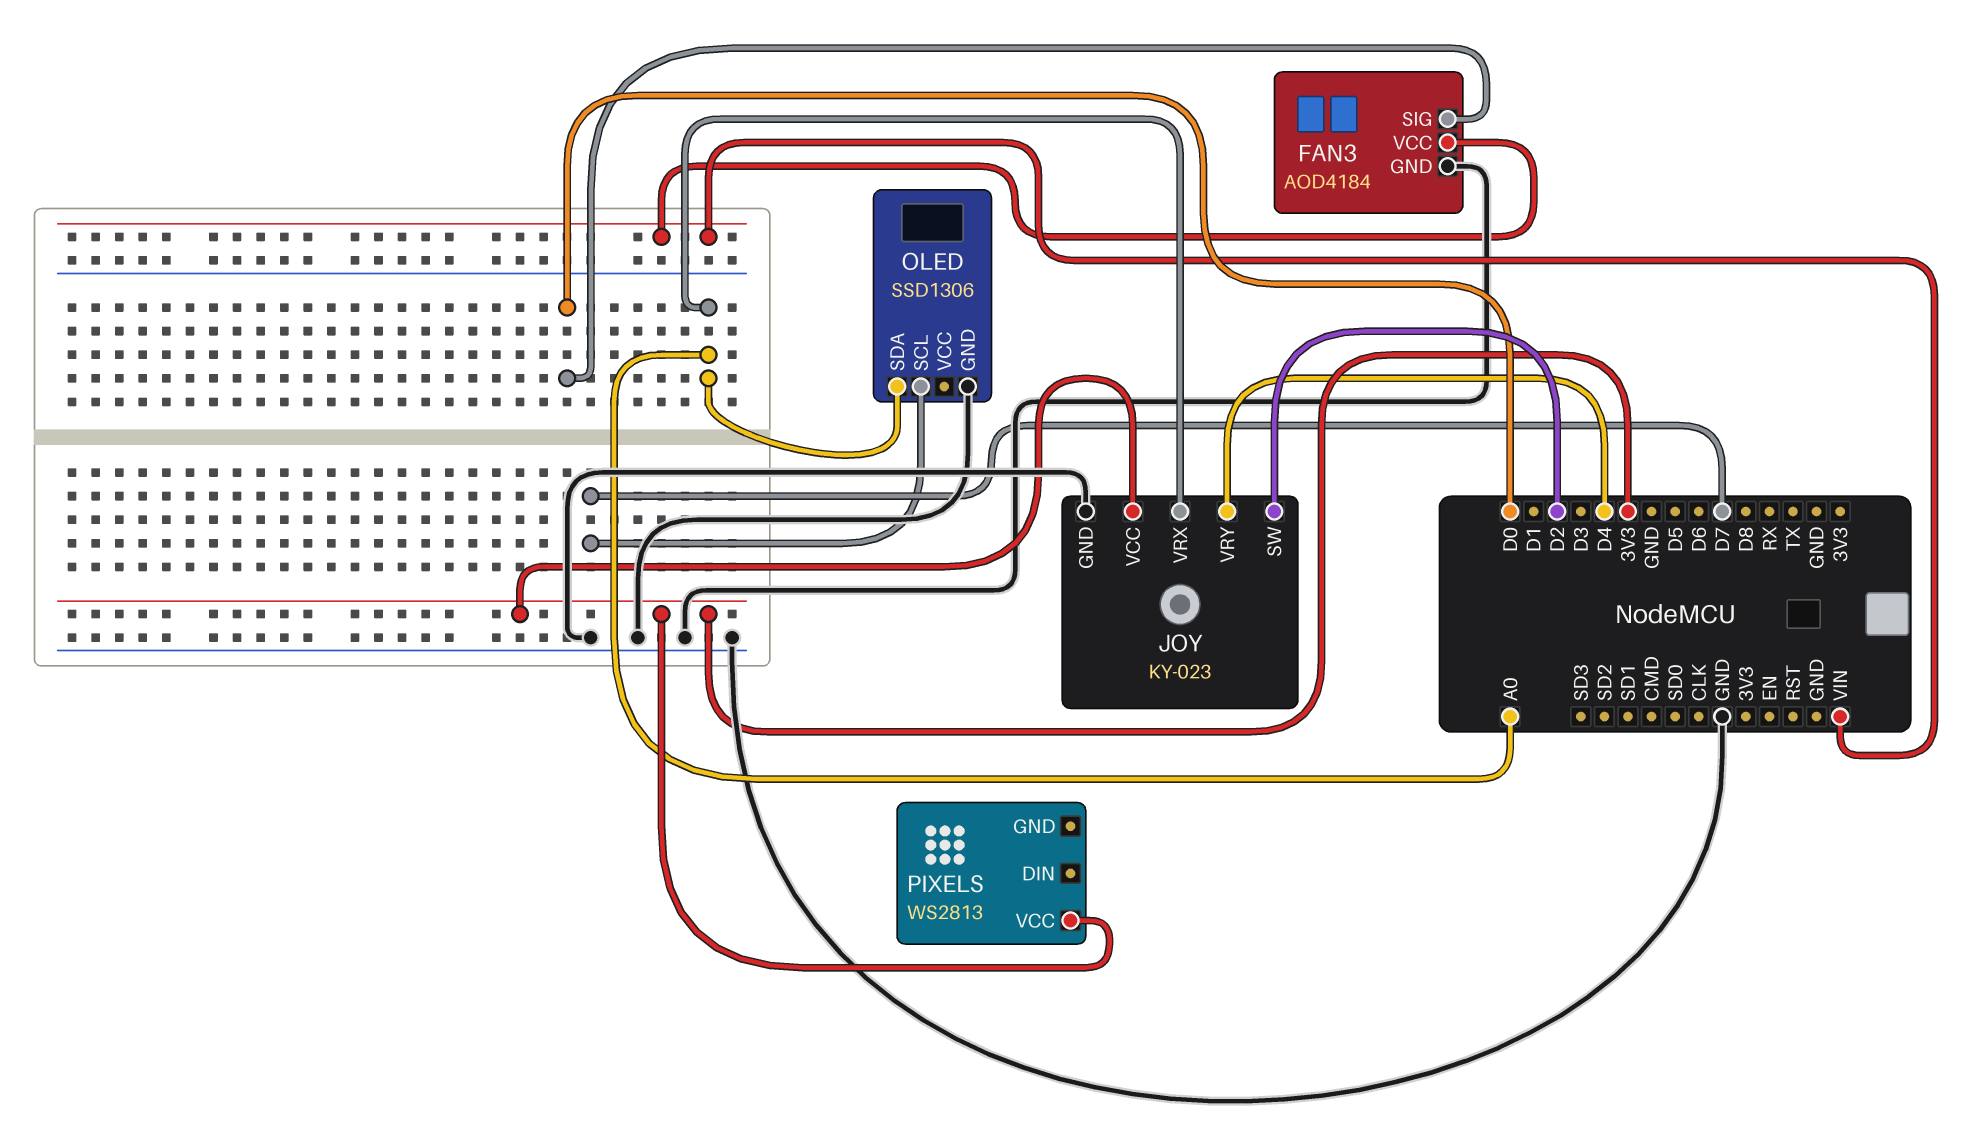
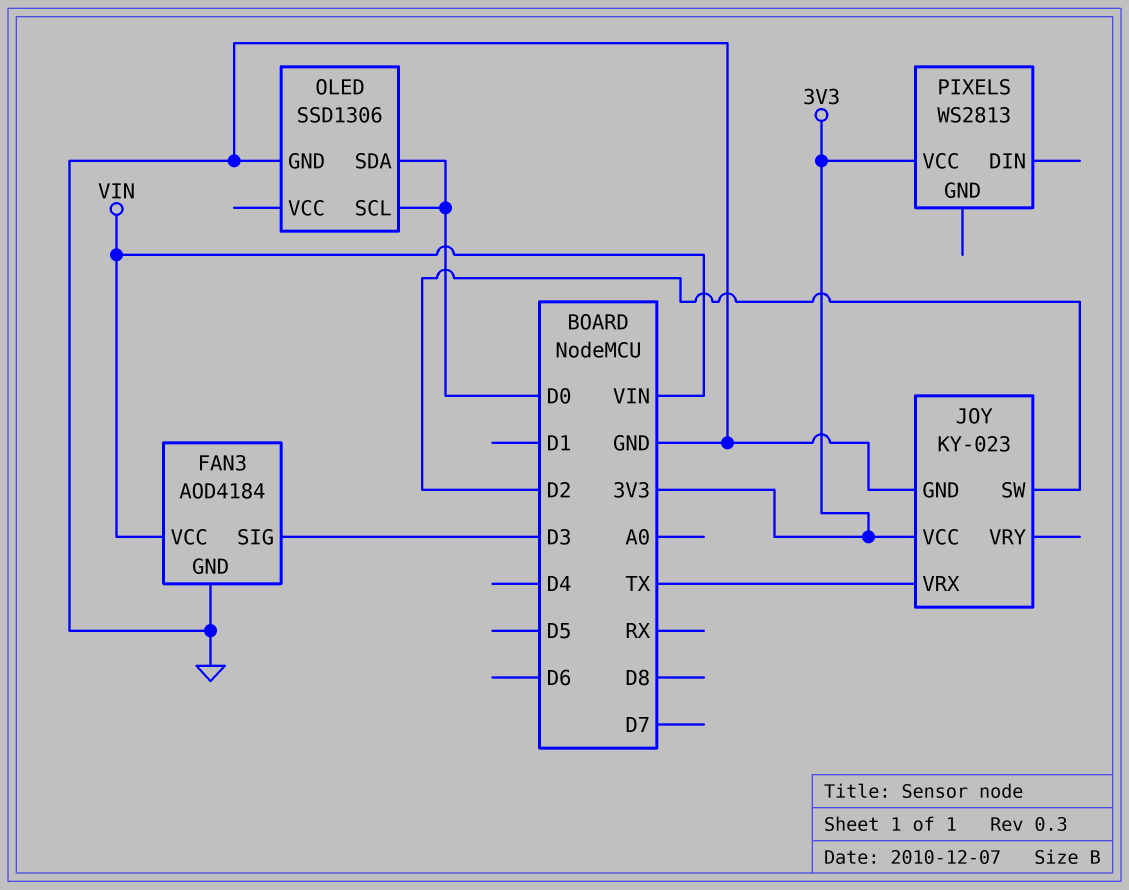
FAN3 pin SIG: D0 -> D3
JOY pin VRX: A0 -> TX
JOY pin VRY: D4 -> none
OLED pin SCL: D7 -> D0
OLED pin SDA: A0 -> D0

